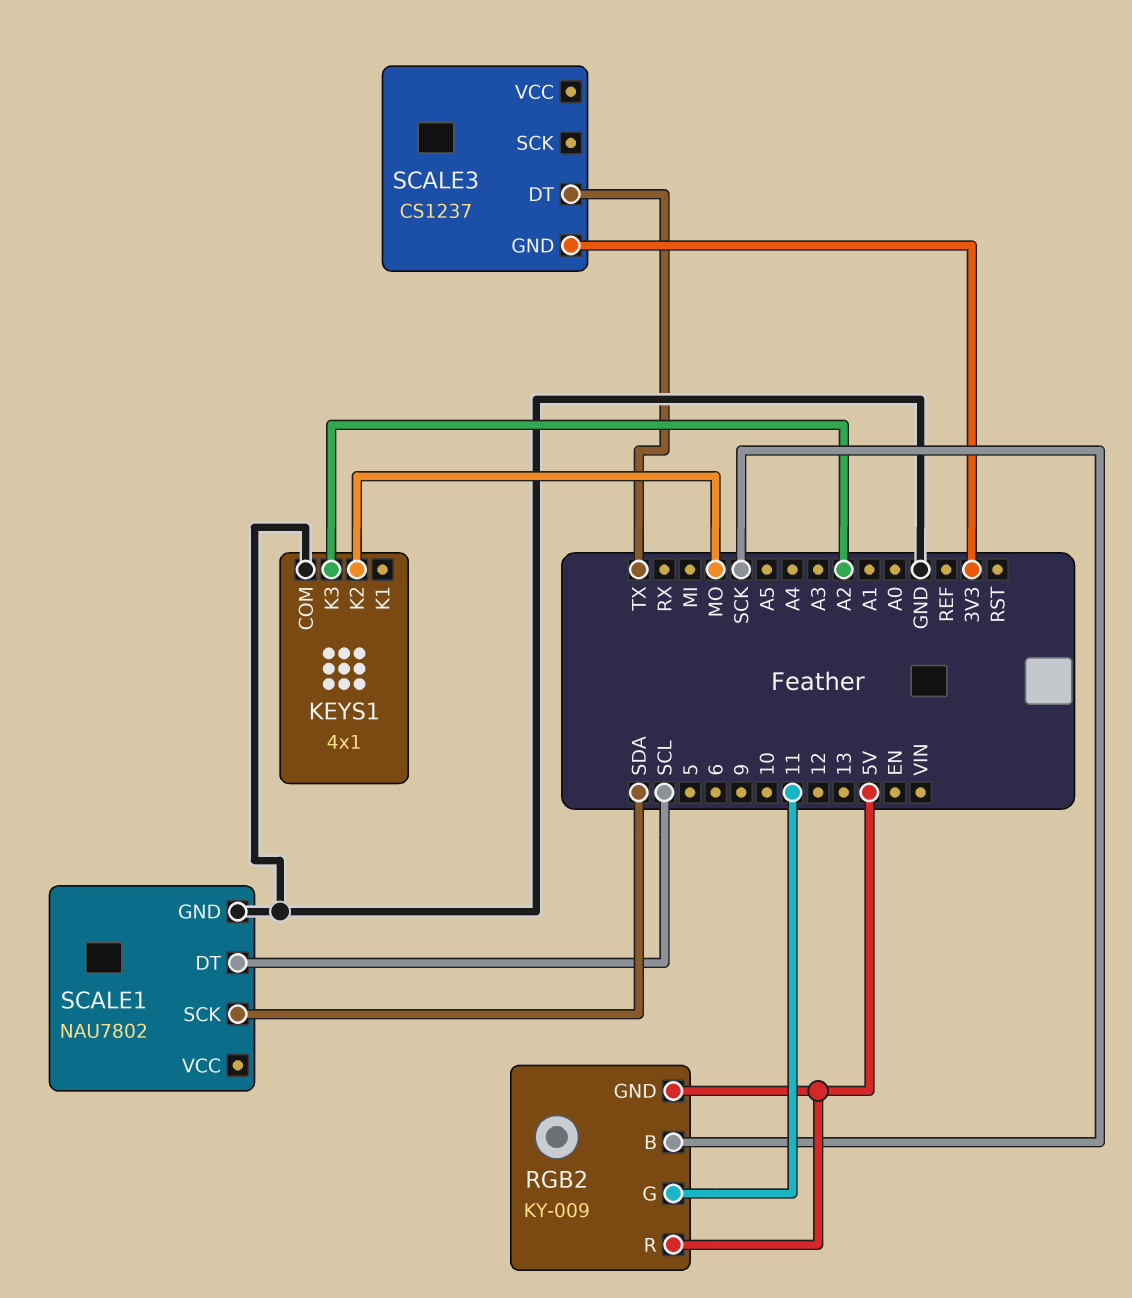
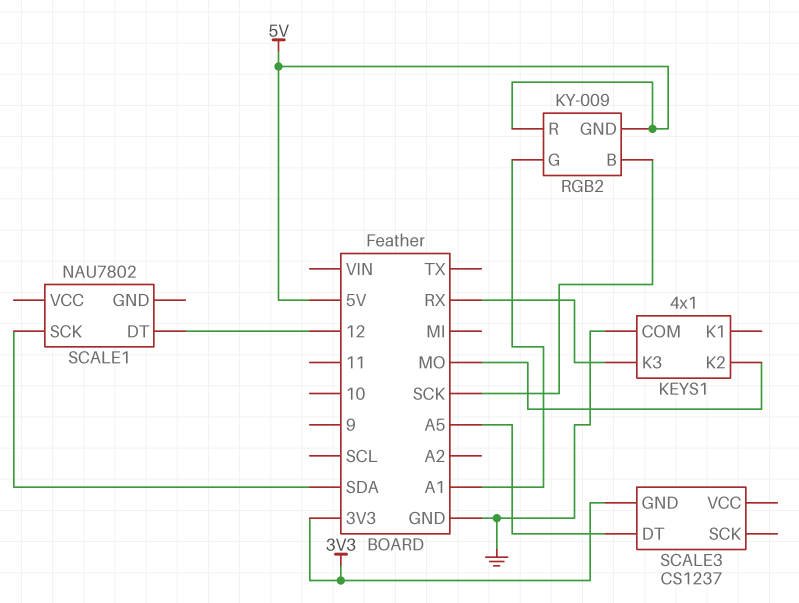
KEYS1 pin K3: A2 -> RX
RGB2 pin G: 11 -> A1
SCALE1 pin DT: SCL -> 12
SCALE1 pin GND: GND -> none
SCALE3 pin DT: TX -> A5

